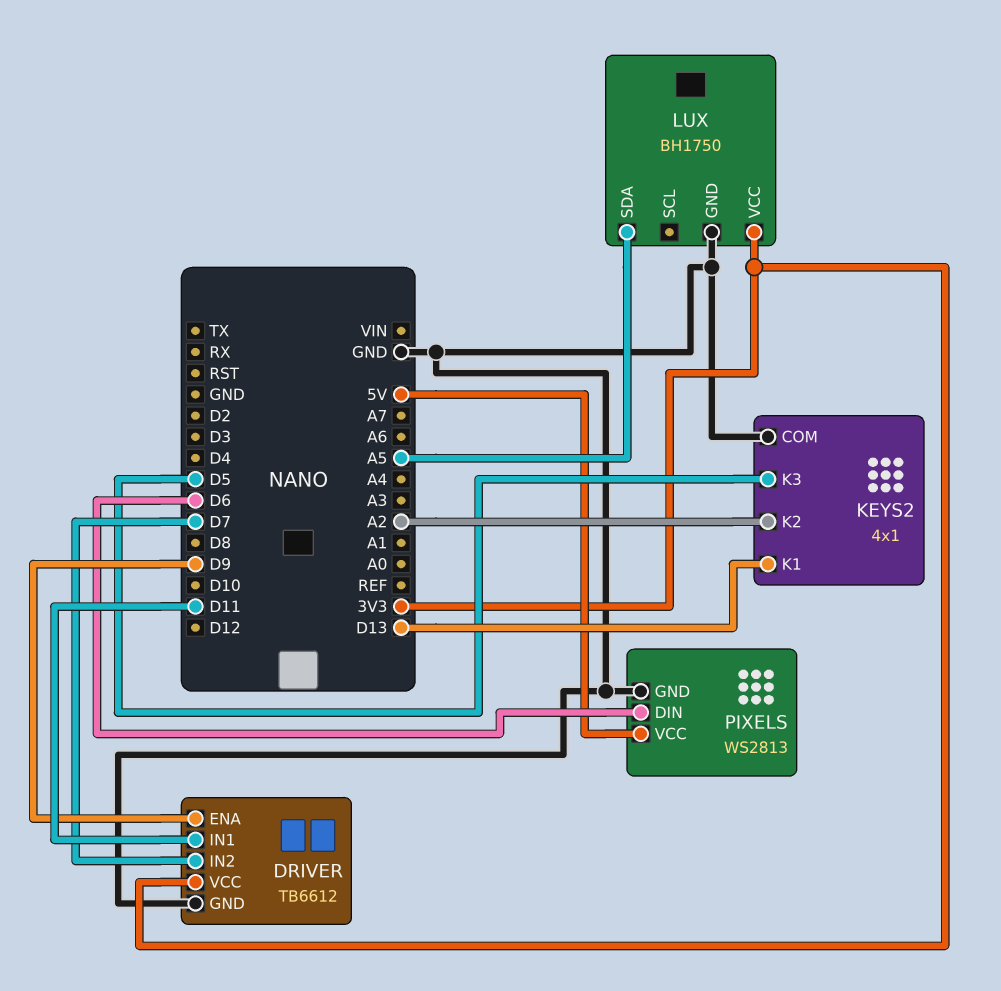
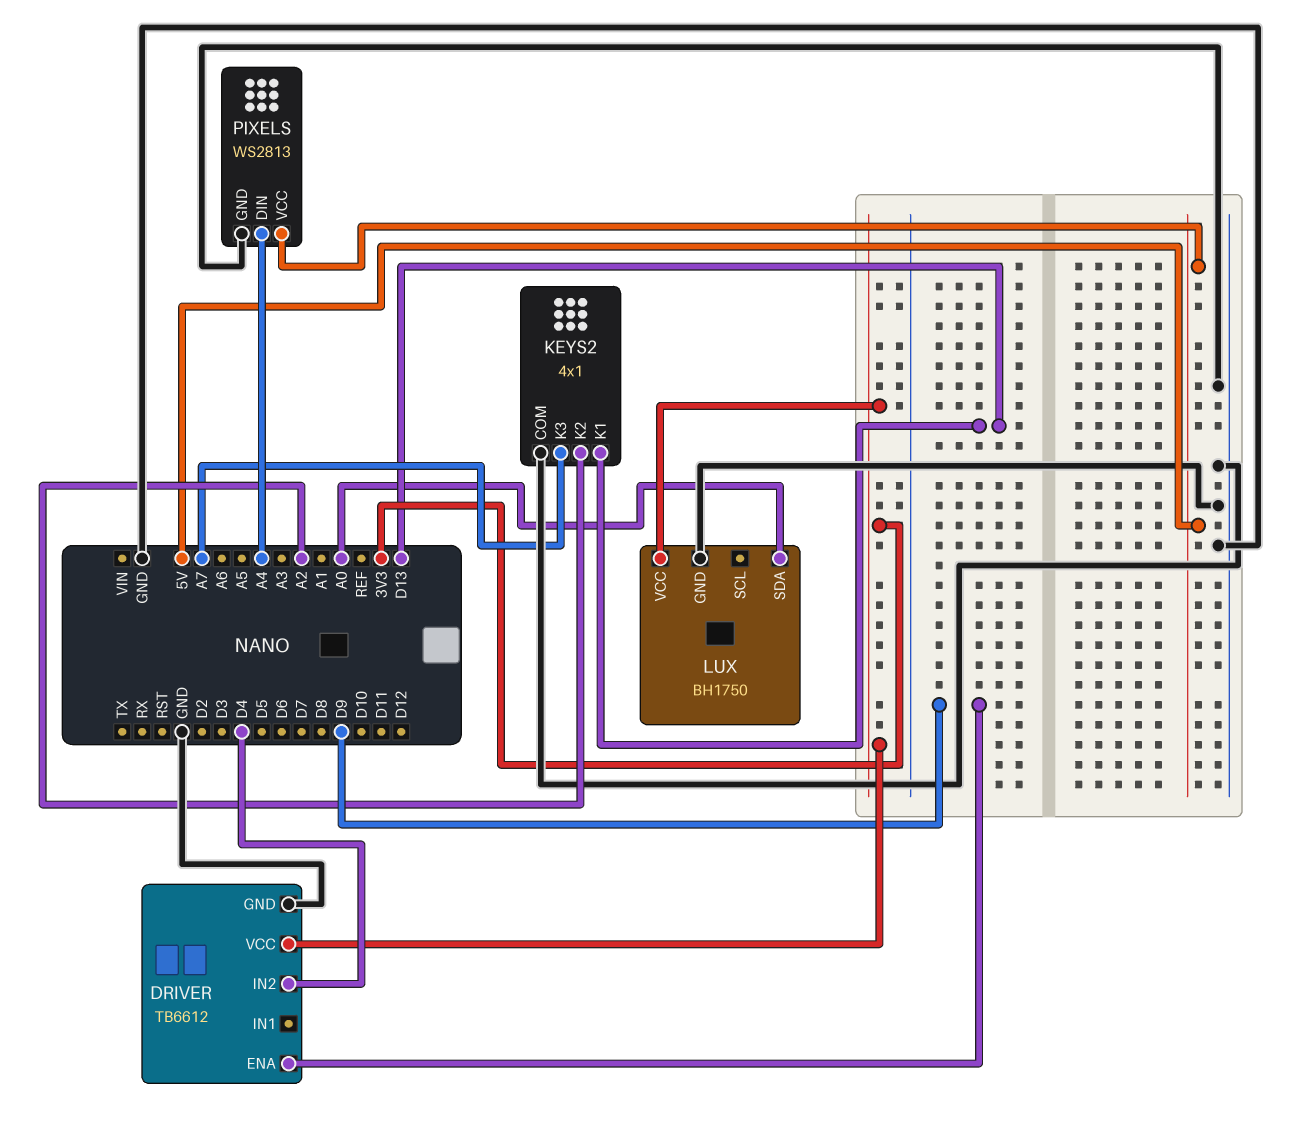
DRIVER pin IN1: D11 -> none
DRIVER pin IN2: D7 -> D4
KEYS2 pin K3: D5 -> A7
LUX pin SDA: A5 -> A0
PIXELS pin DIN: D6 -> A4

